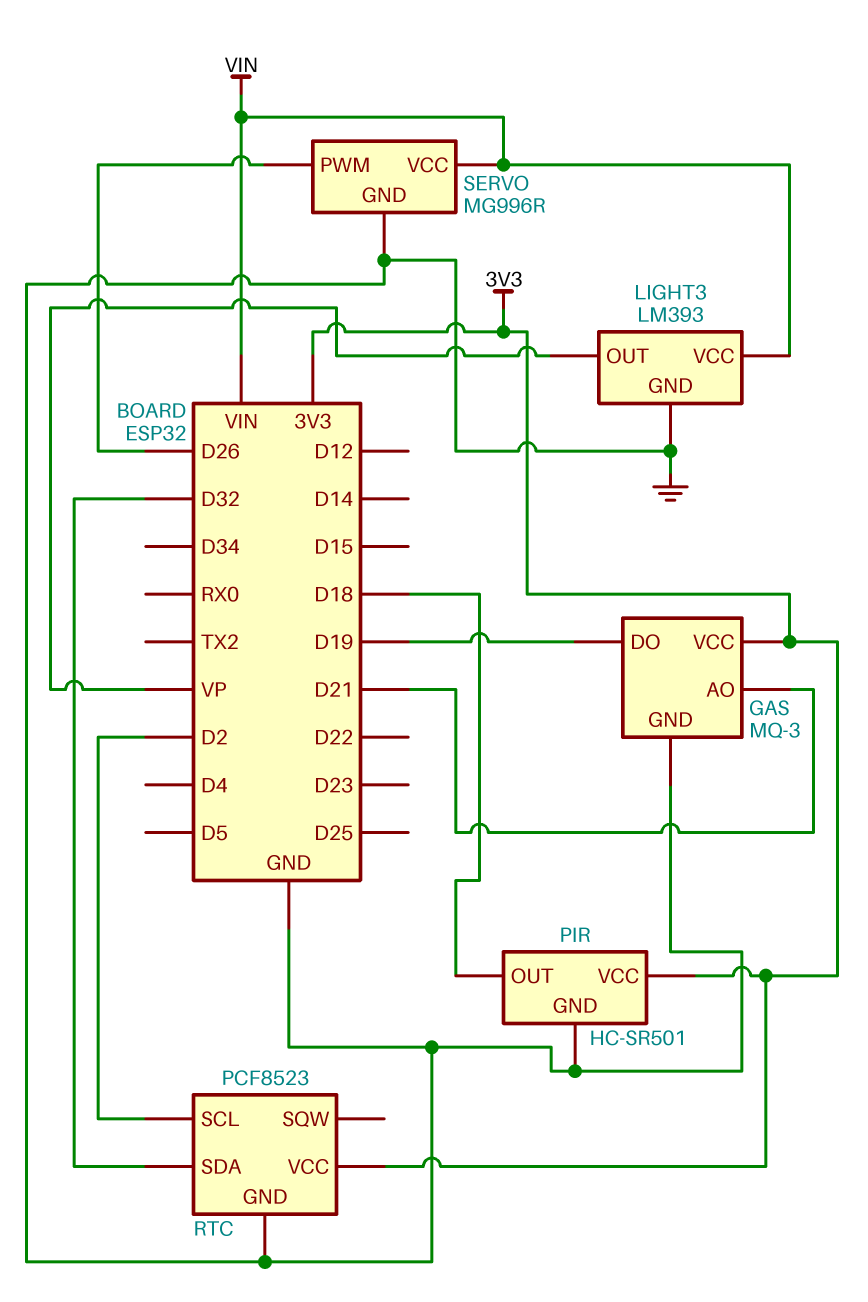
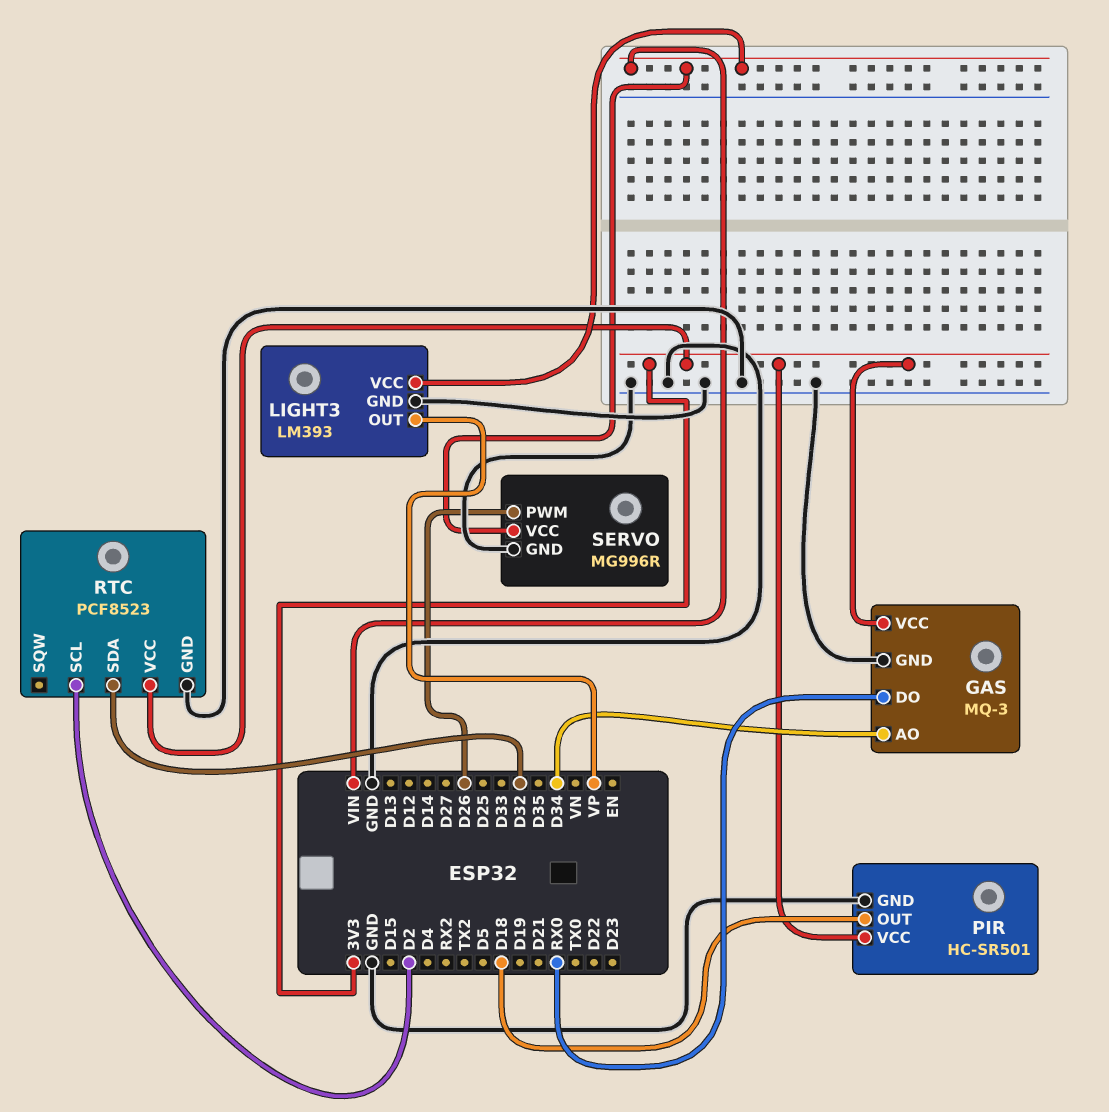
GAS pin AO: D21 -> D34
GAS pin DO: D19 -> RX0

